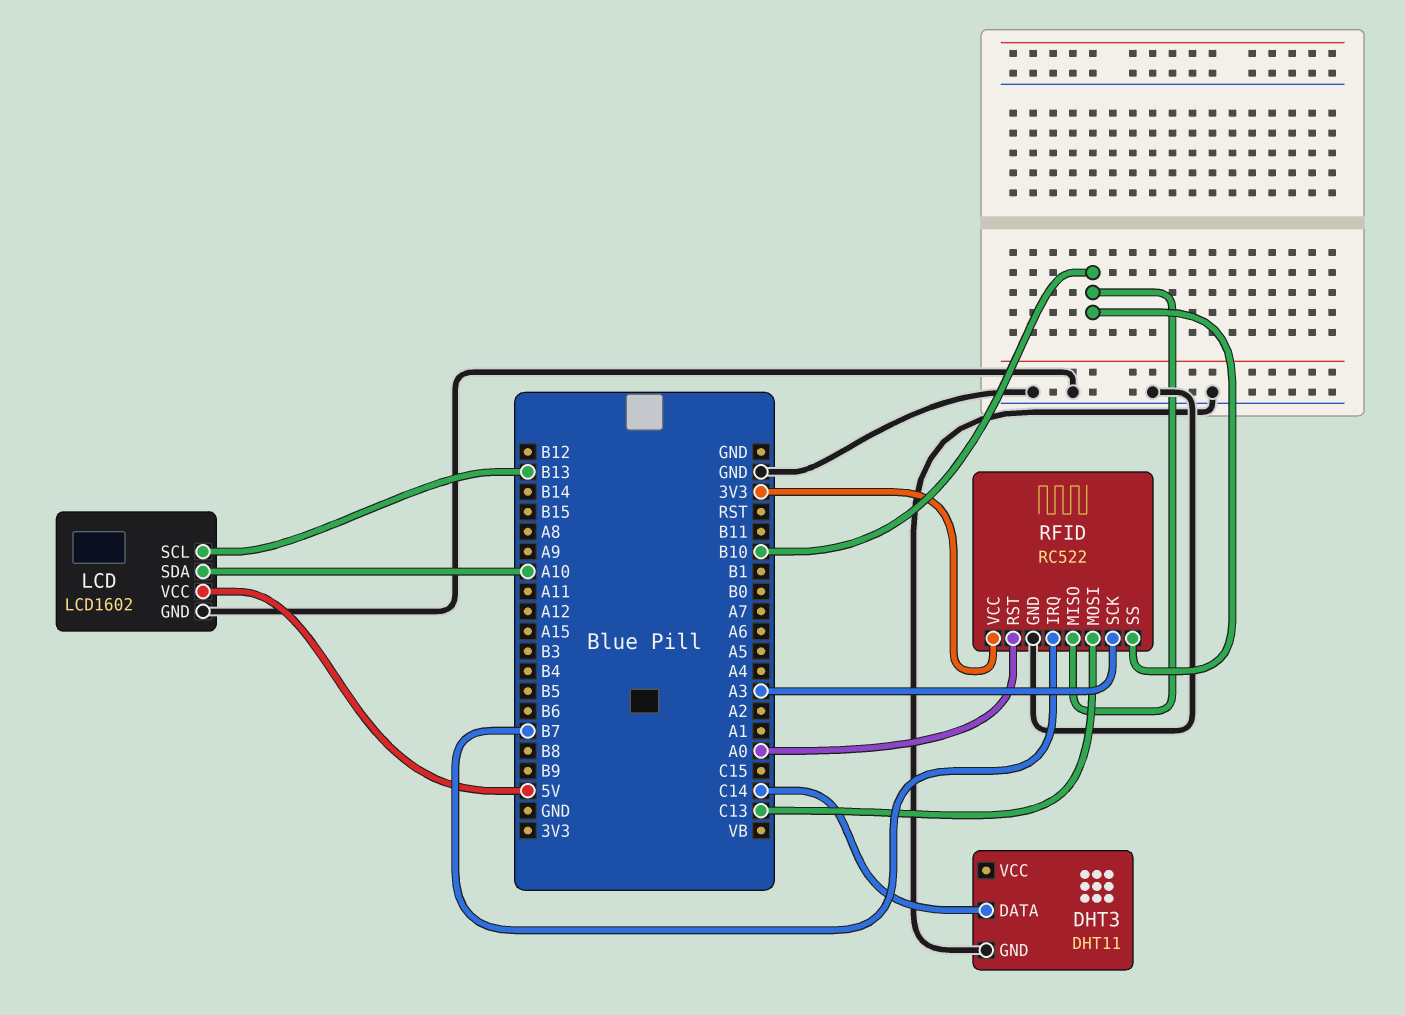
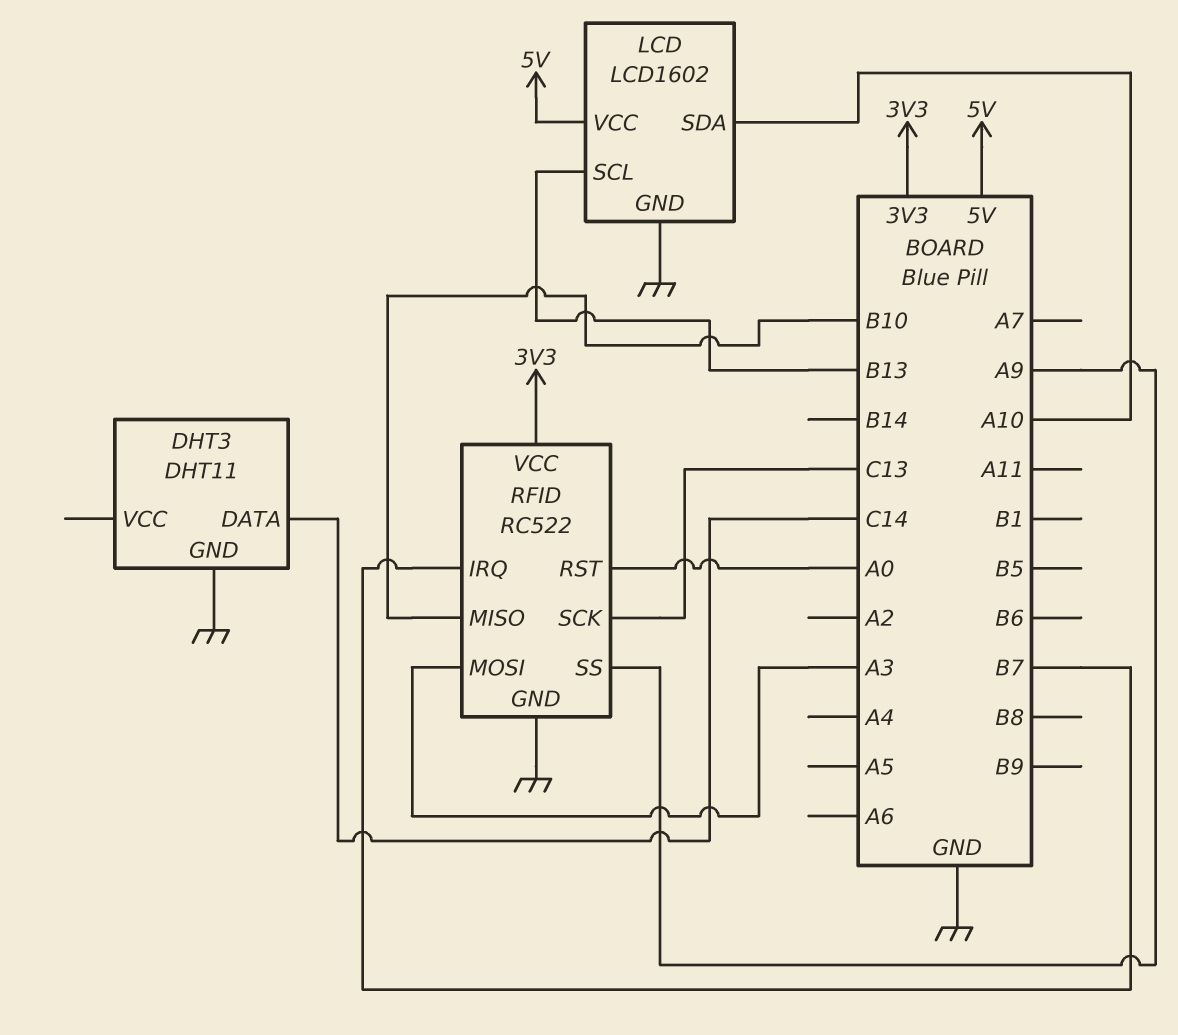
RFID pin MOSI: C13 -> A3
RFID pin SCK: A3 -> C13
RFID pin SS: B10 -> A9

